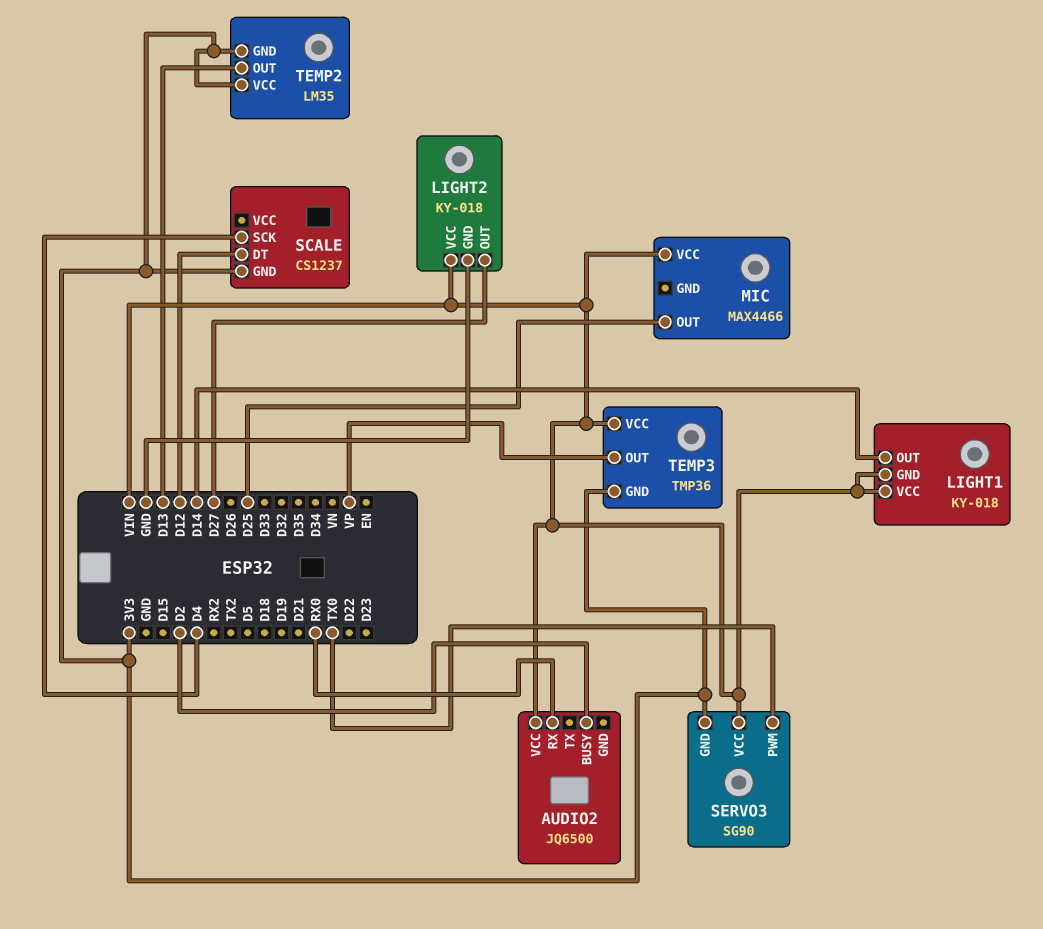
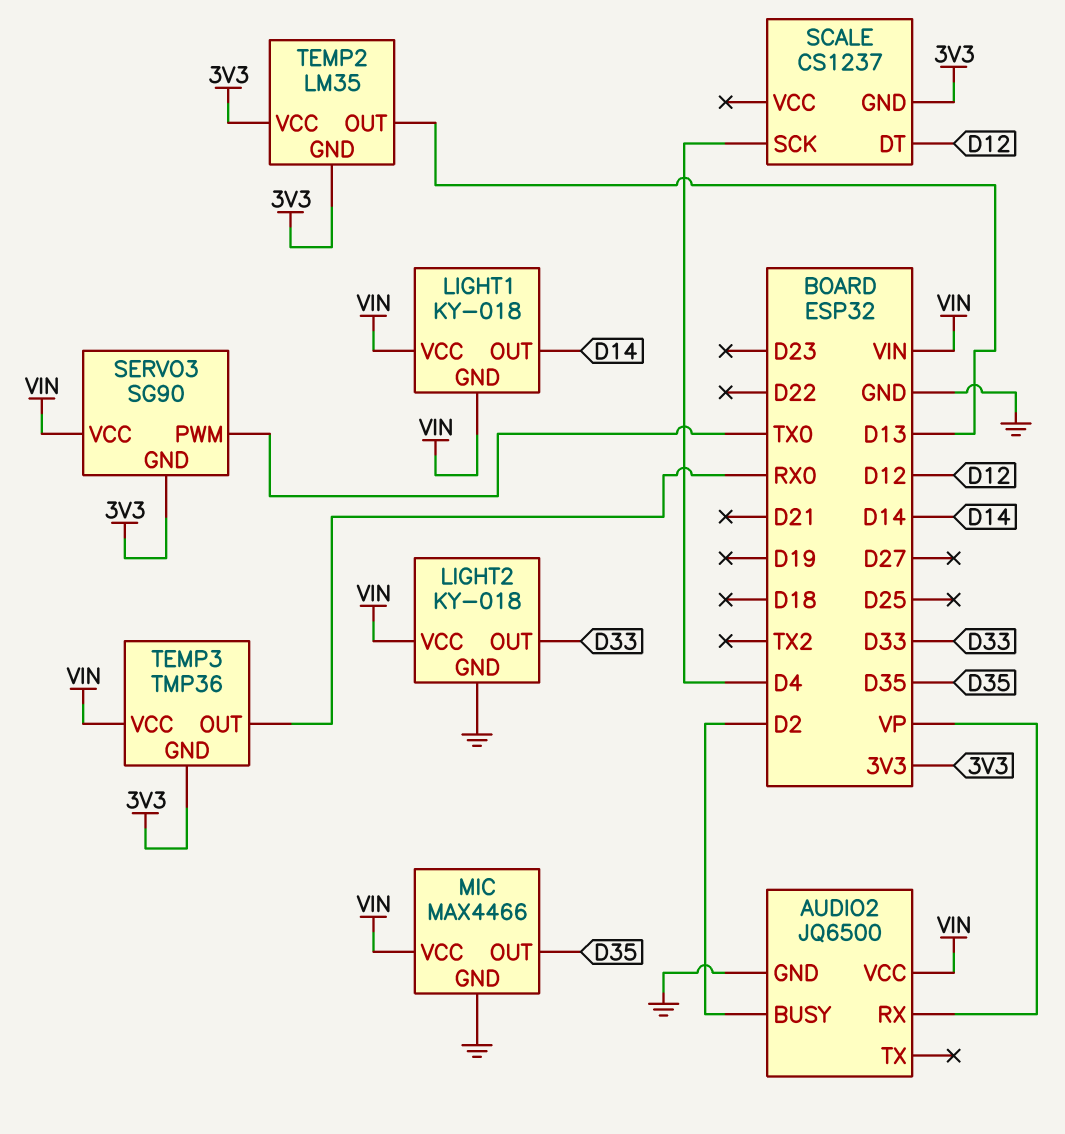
AUDIO2 pin GND: none -> GND
AUDIO2 pin RX: RX0 -> VP
LIGHT2 pin OUT: D27 -> D33
MIC pin GND: none -> GND
MIC pin OUT: D25 -> D35
TEMP3 pin OUT: VP -> RX0

